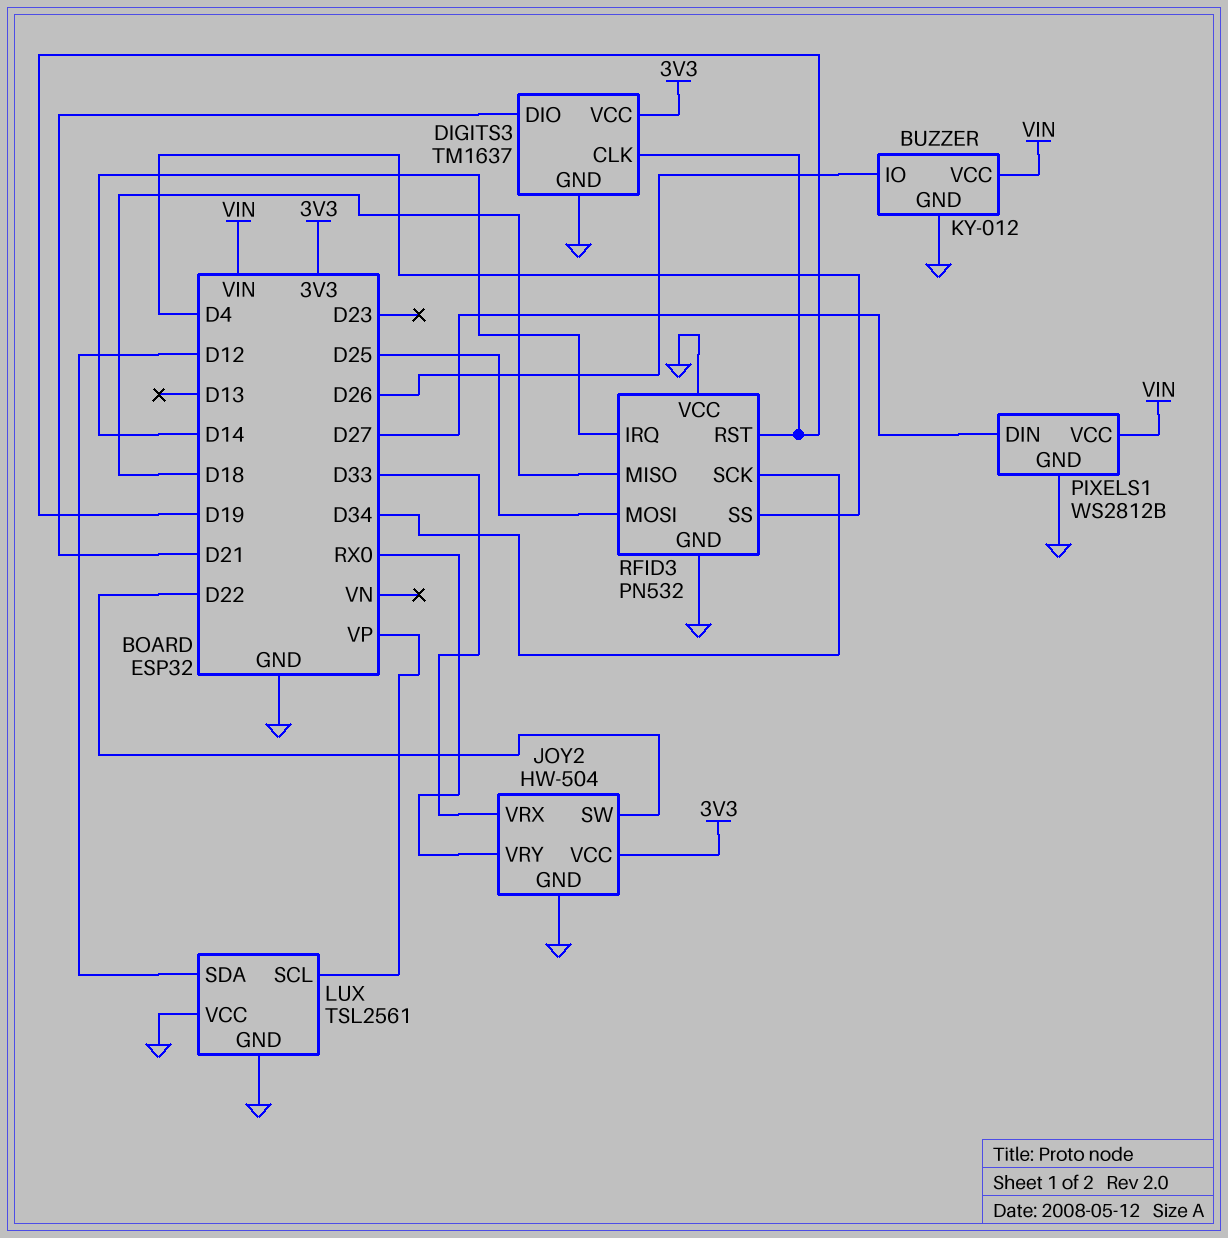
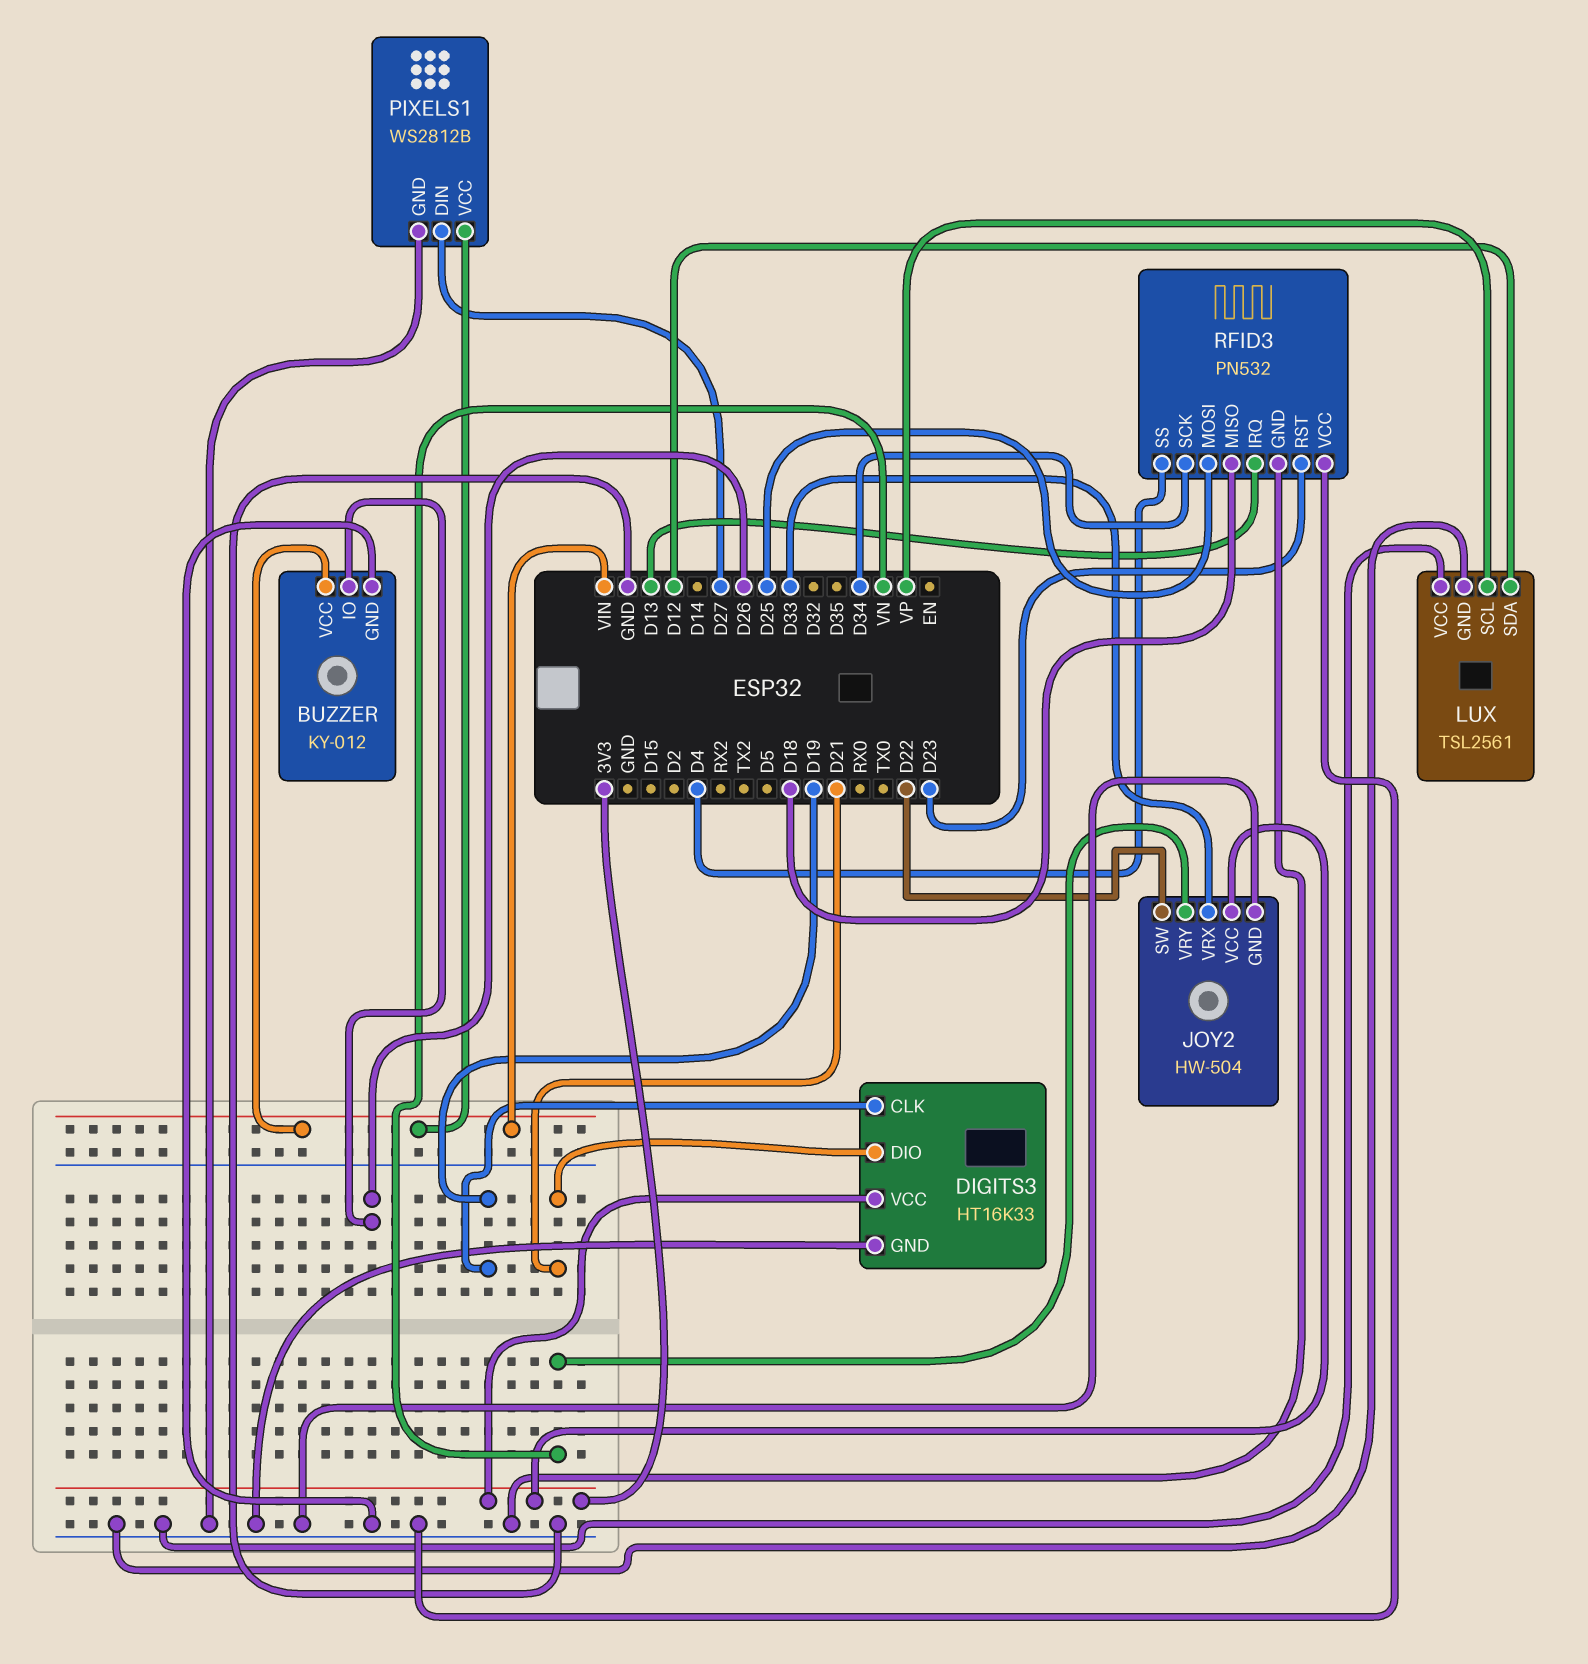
DIGITS3: TM1637 -> HT16K33
JOY2 pin VRY: RX0 -> VN
RFID3 pin IRQ: D14 -> D13
RFID3 pin RST: D19 -> D23

